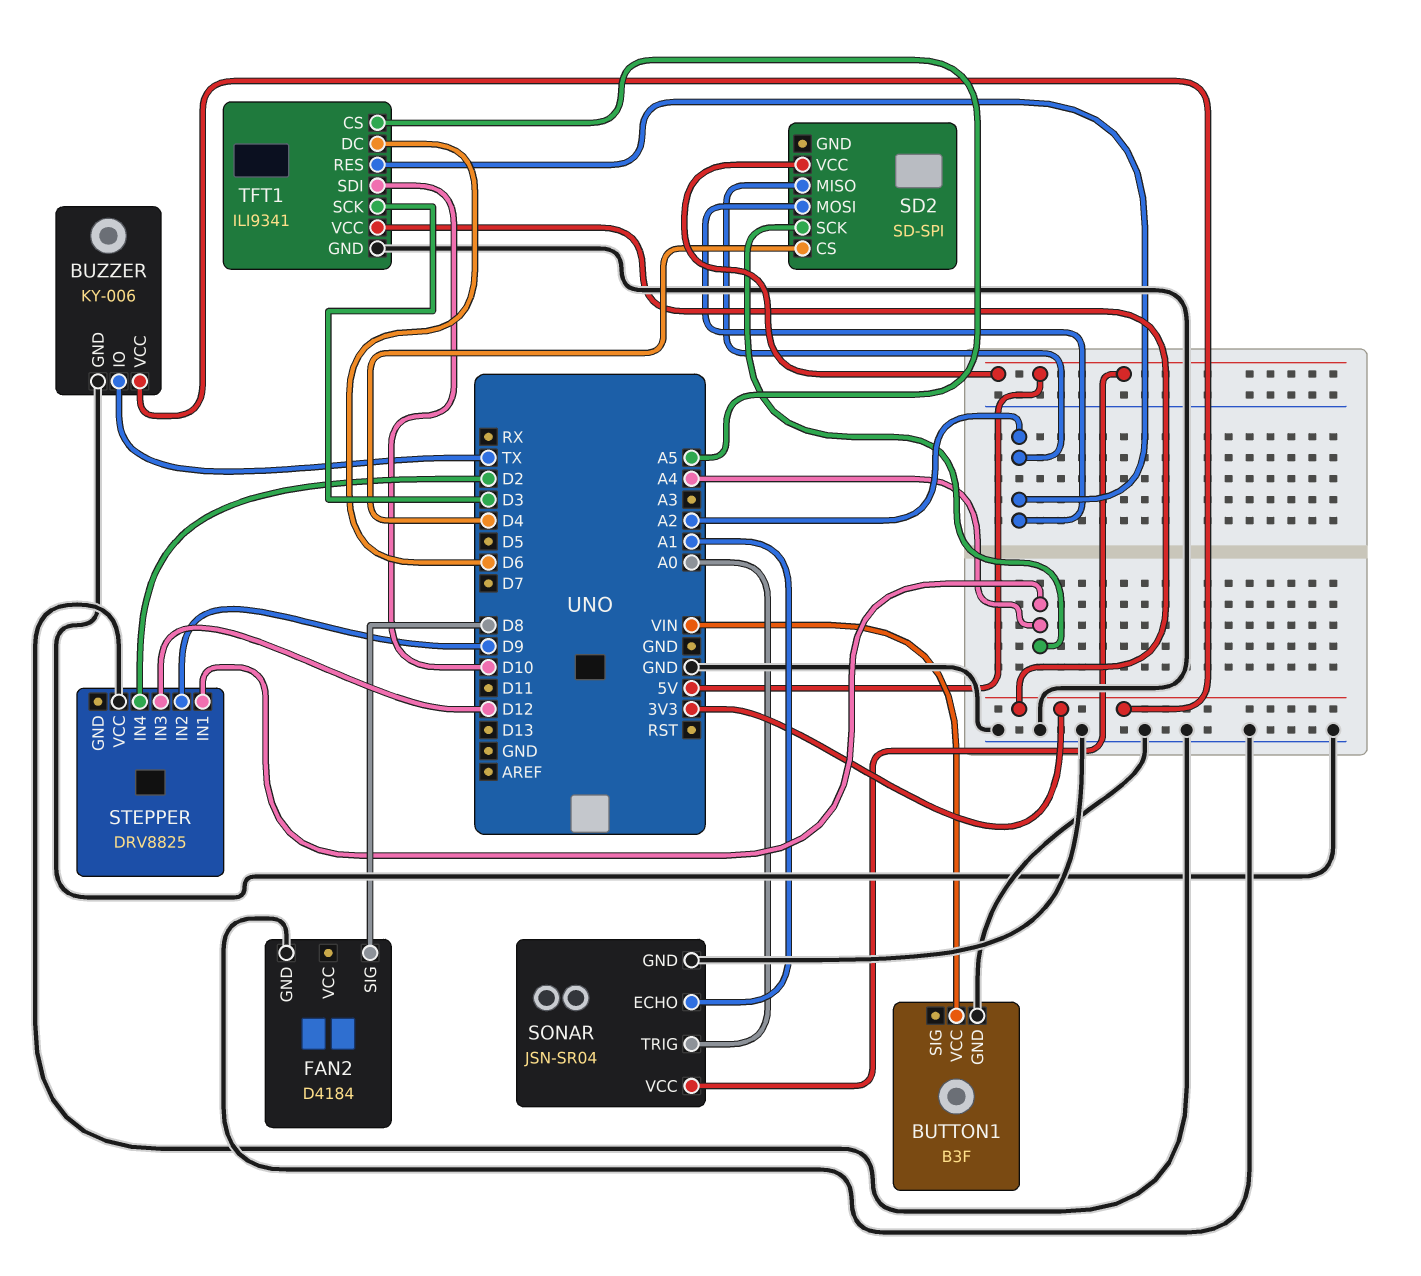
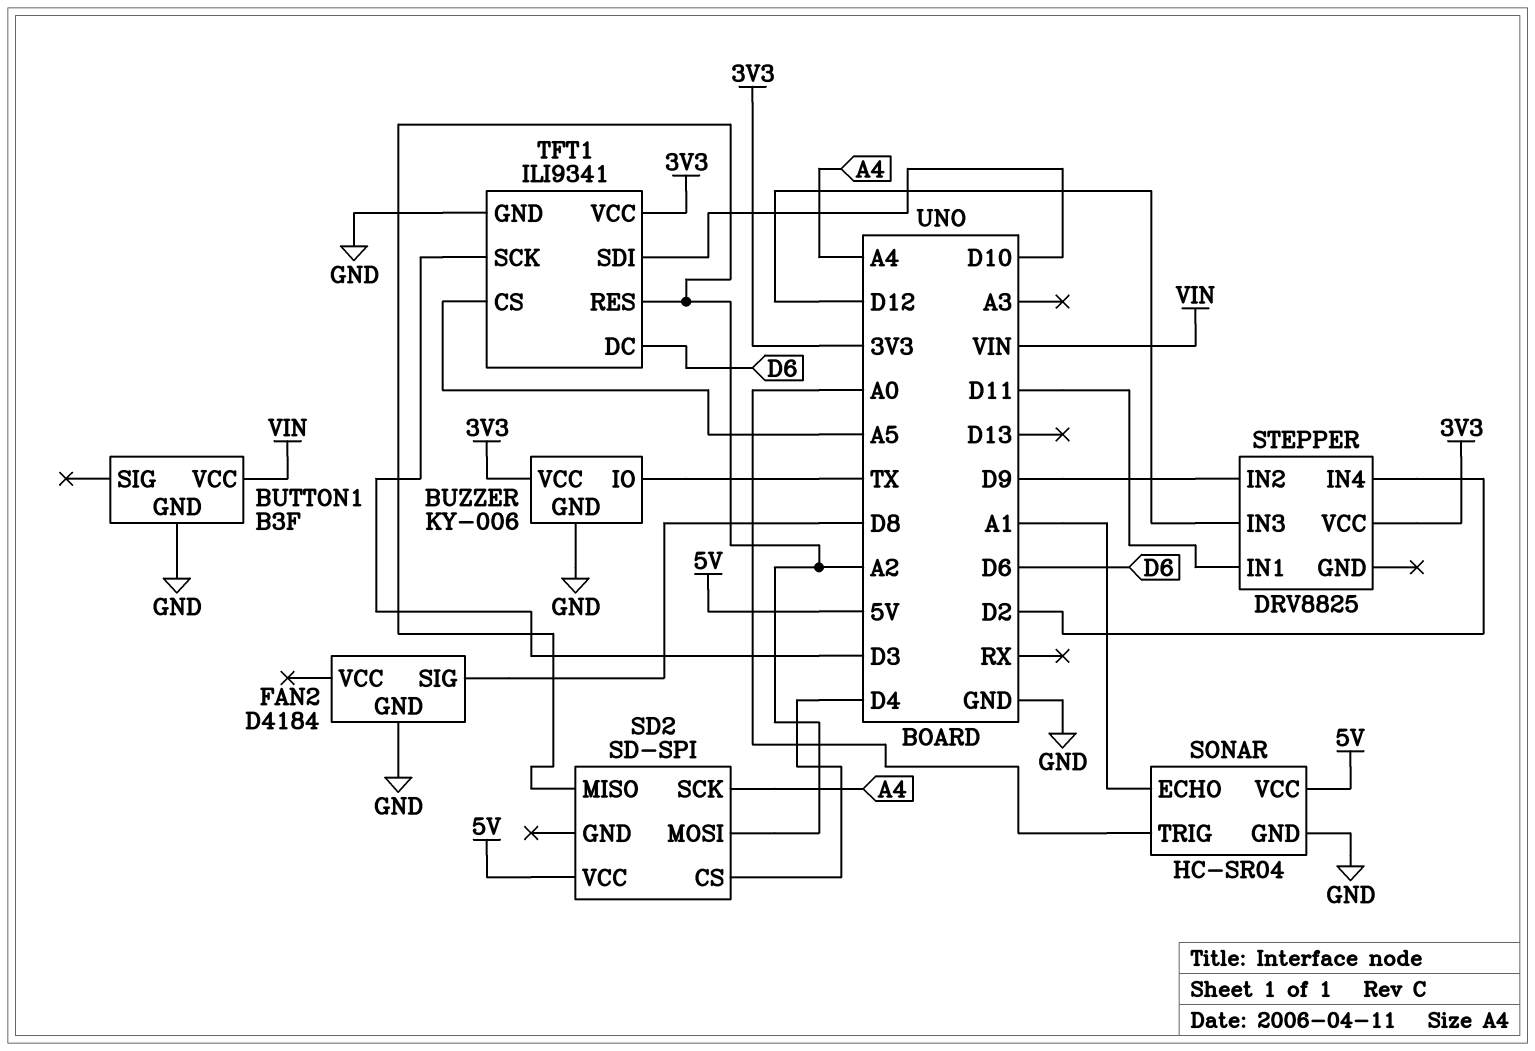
SONAR: JSN-SR04 -> HC-SR04
STEPPER pin IN1: A4 -> D11
STEPPER pin VCC: GND -> 3V3

